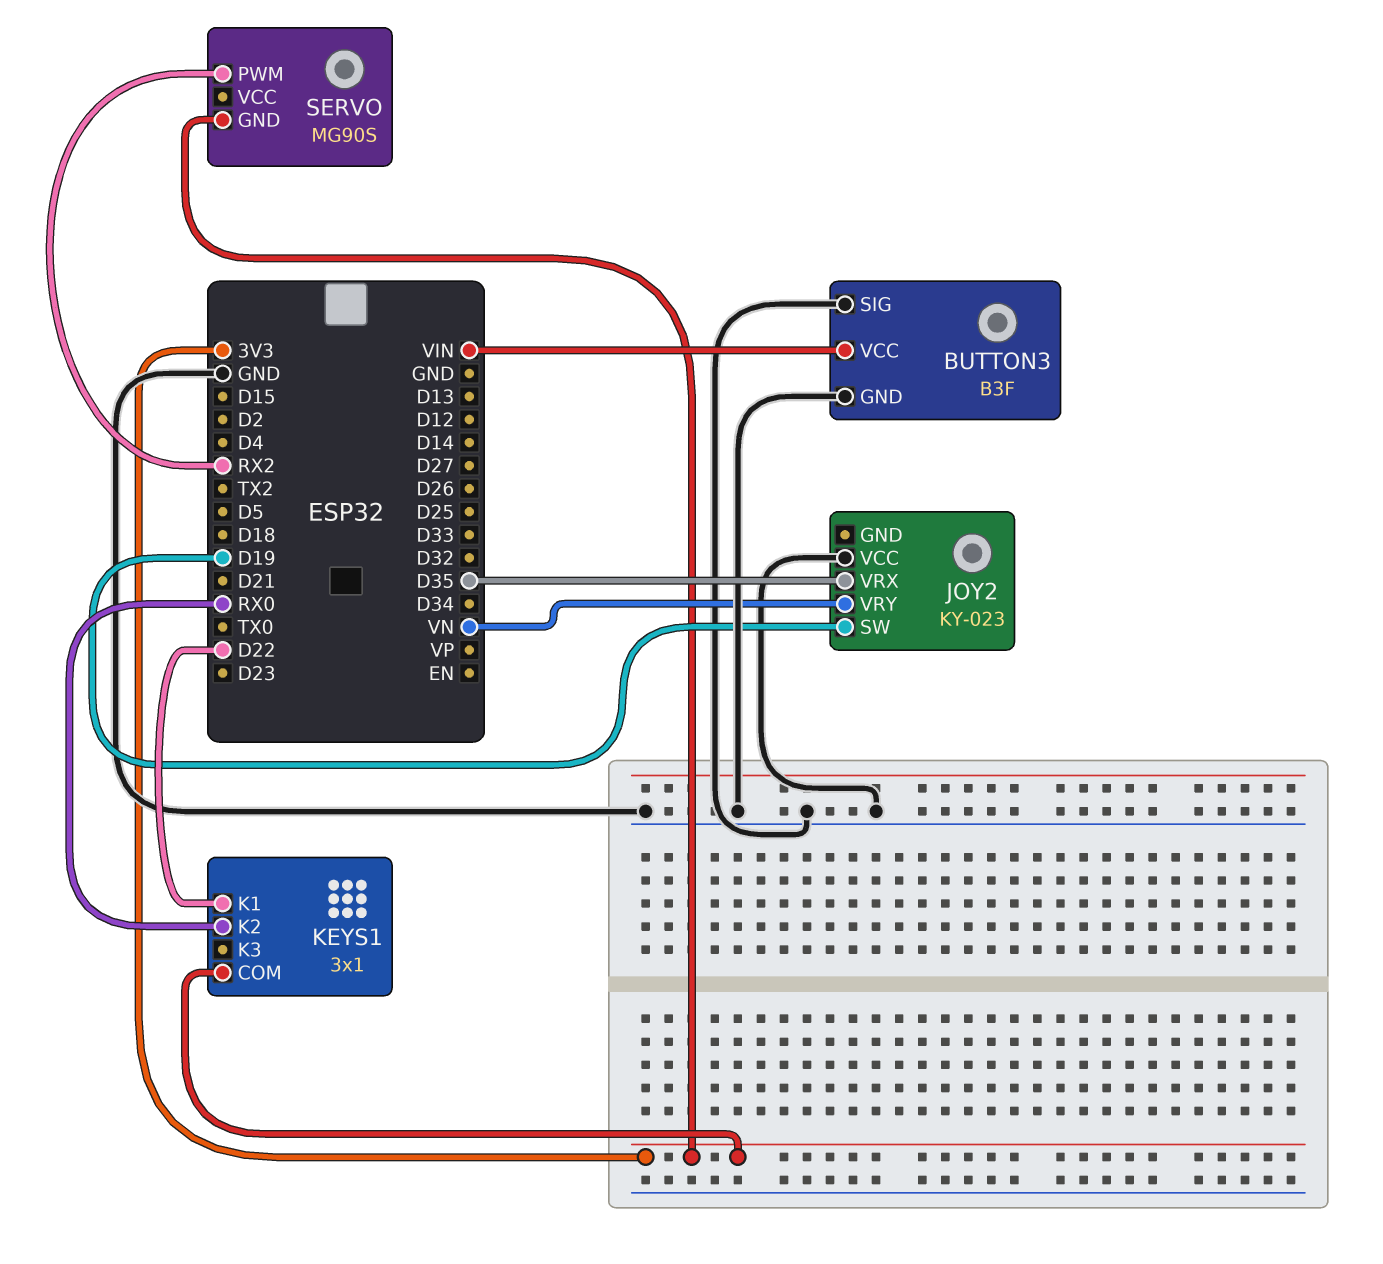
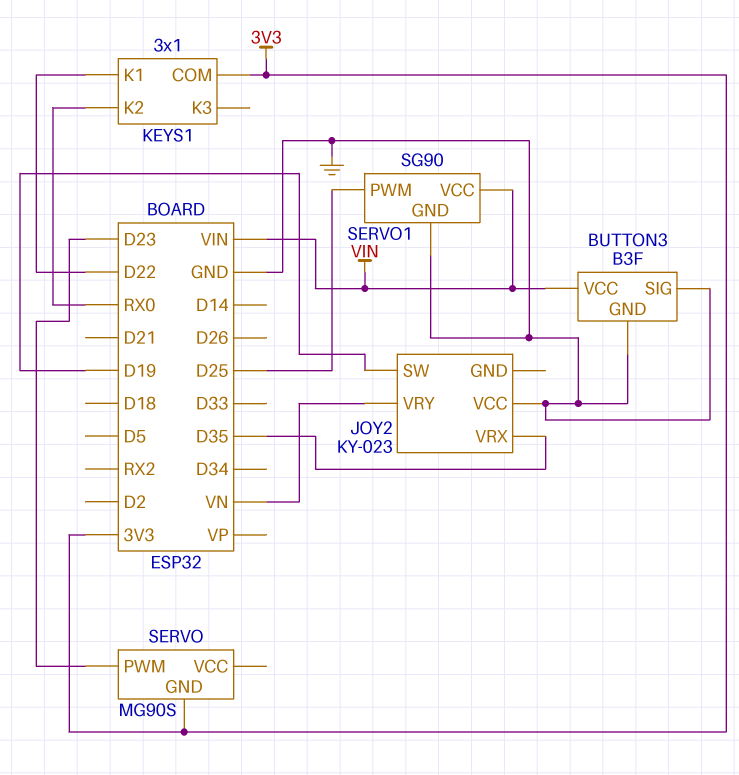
SERVO pin PWM: RX2 -> D23
SERVO1: none -> SG90
SERVO1 pin GND: none -> GND
SERVO1 pin PWM: none -> D25
SERVO1 pin VCC: none -> VIN

